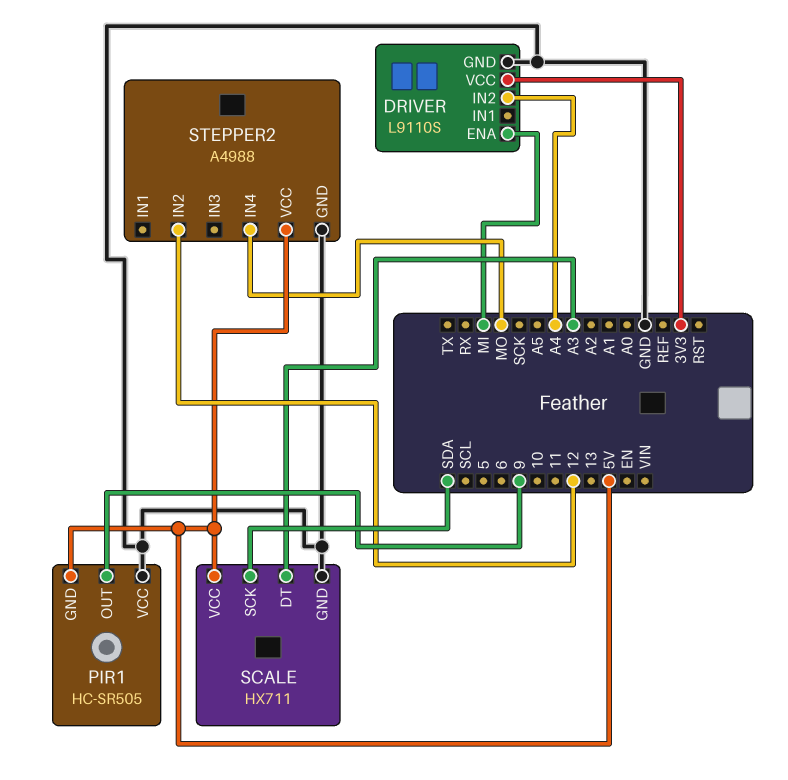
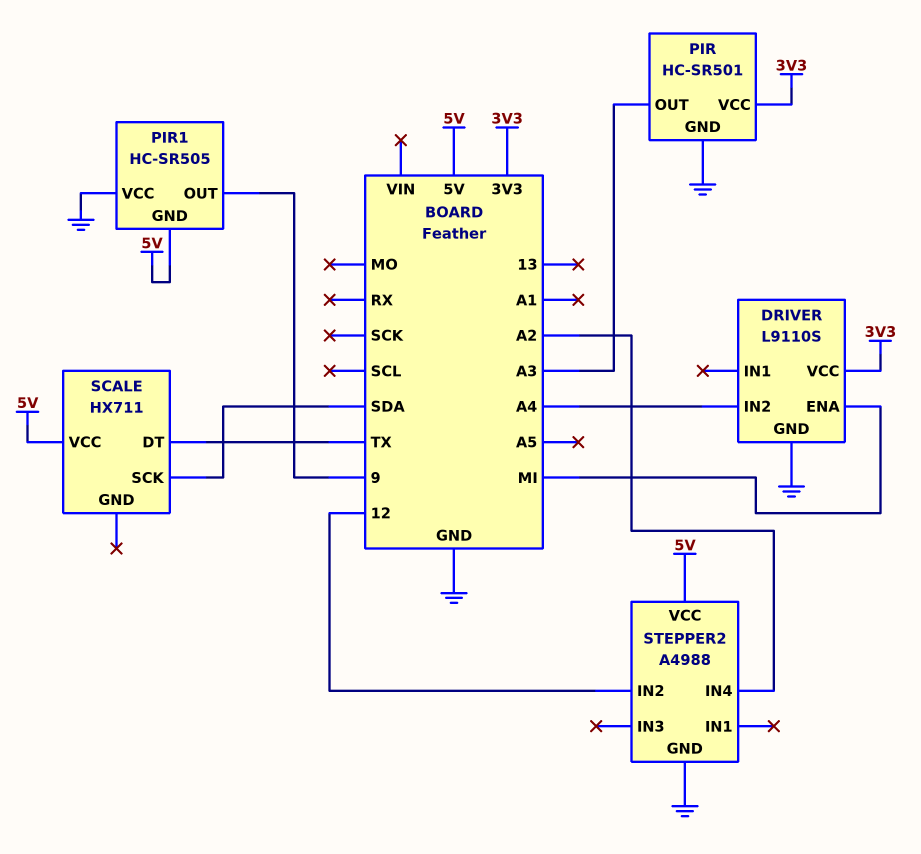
PIR: none -> HC-SR501
PIR pin GND: none -> GND
PIR pin OUT: none -> A3
PIR pin VCC: none -> 3V3
SCALE pin DT: A3 -> TX
SCALE pin GND: GND -> none
STEPPER2 pin IN4: MO -> A2

